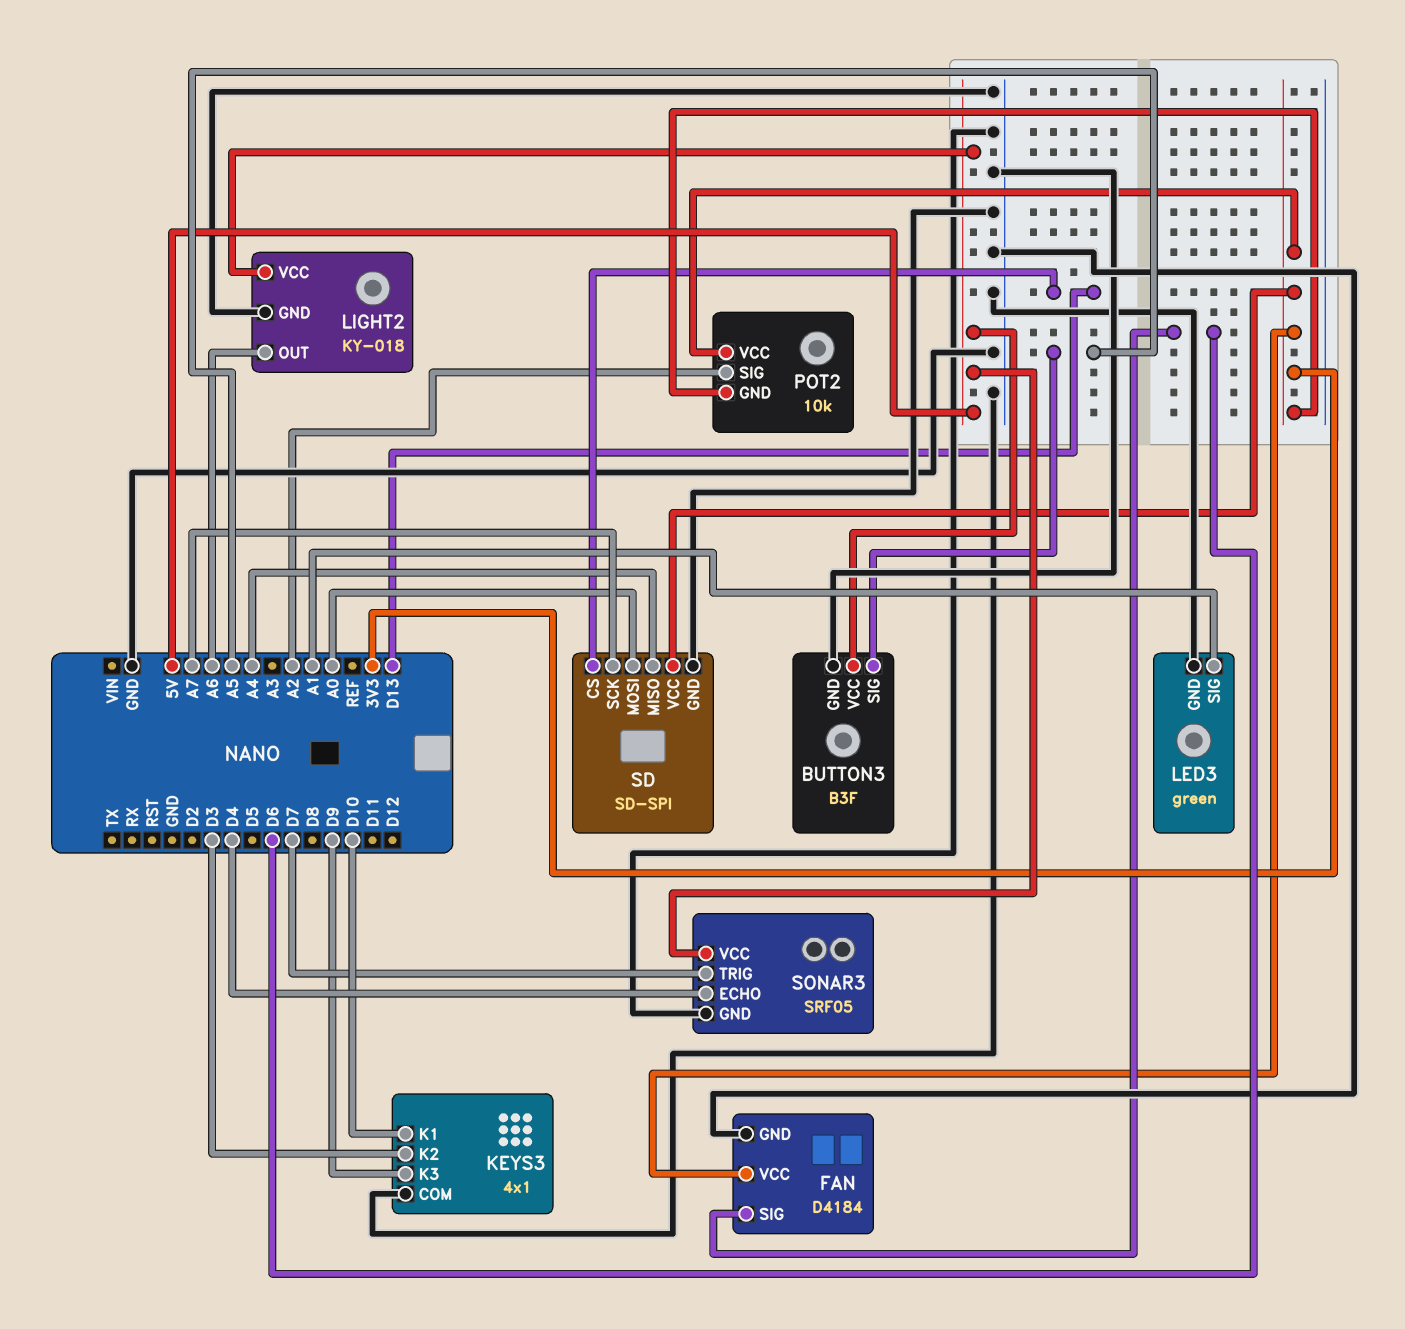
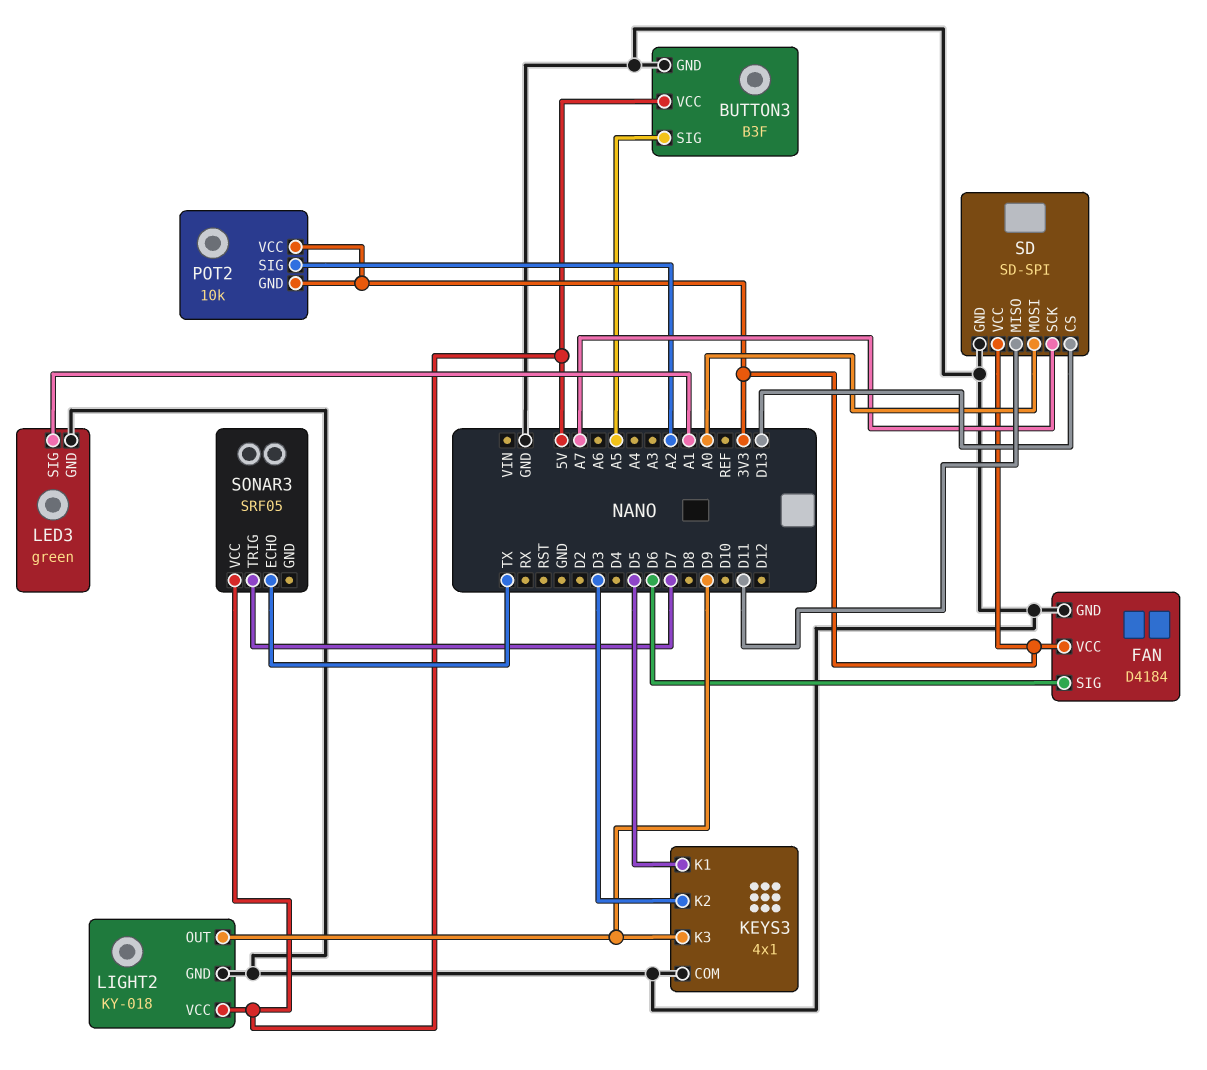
KEYS3 pin K1: D10 -> D5
LIGHT2 pin OUT: A6 -> D9
SD pin MISO: A4 -> D11
SONAR3 pin ECHO: D4 -> TX
SONAR3 pin GND: GND -> none

